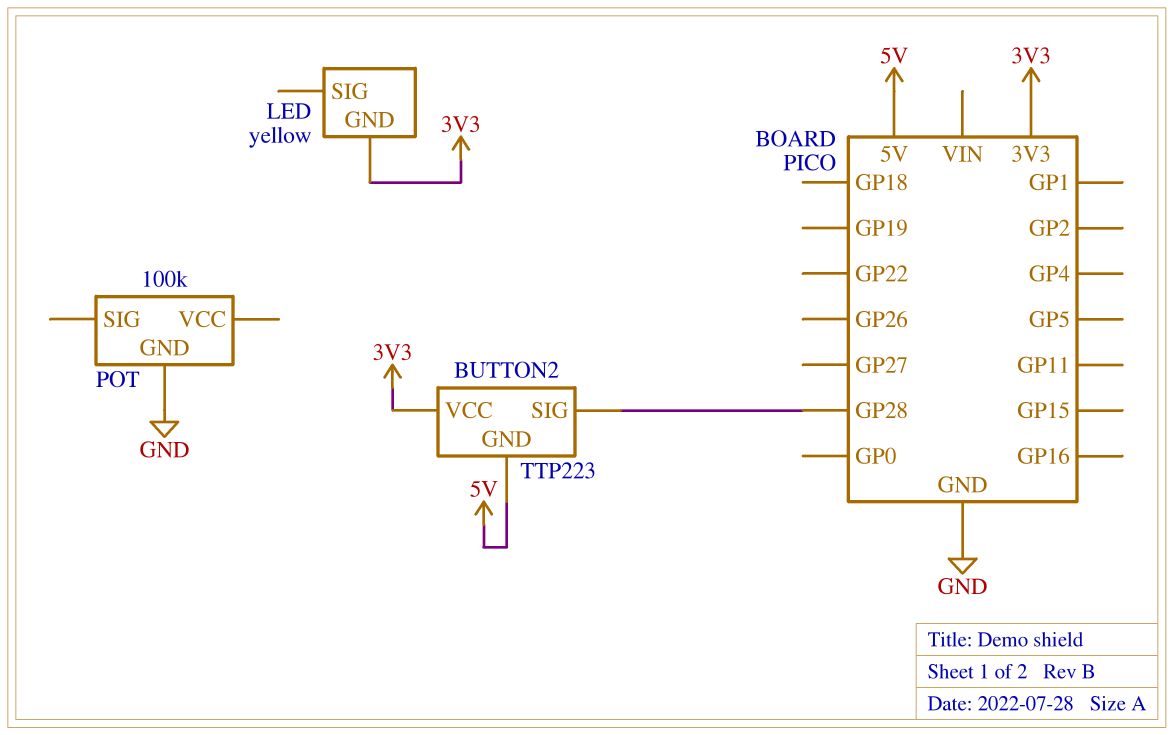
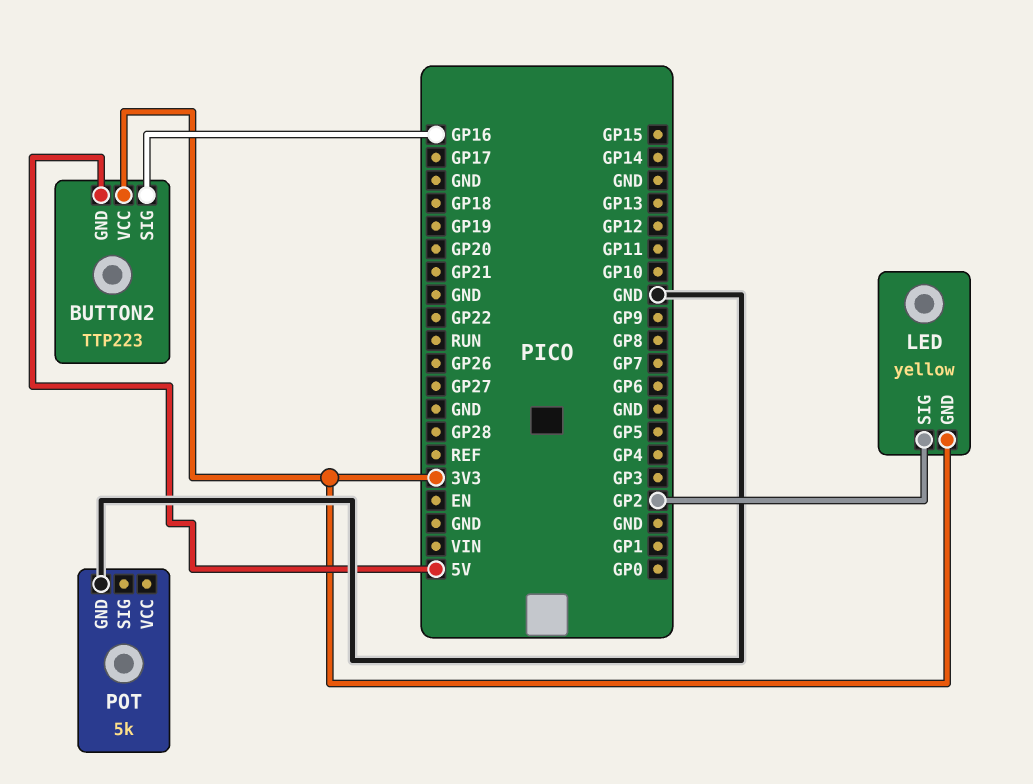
BUTTON2 pin SIG: GP28 -> GP16
LED pin SIG: none -> GP2
POT: 100k -> 5k

